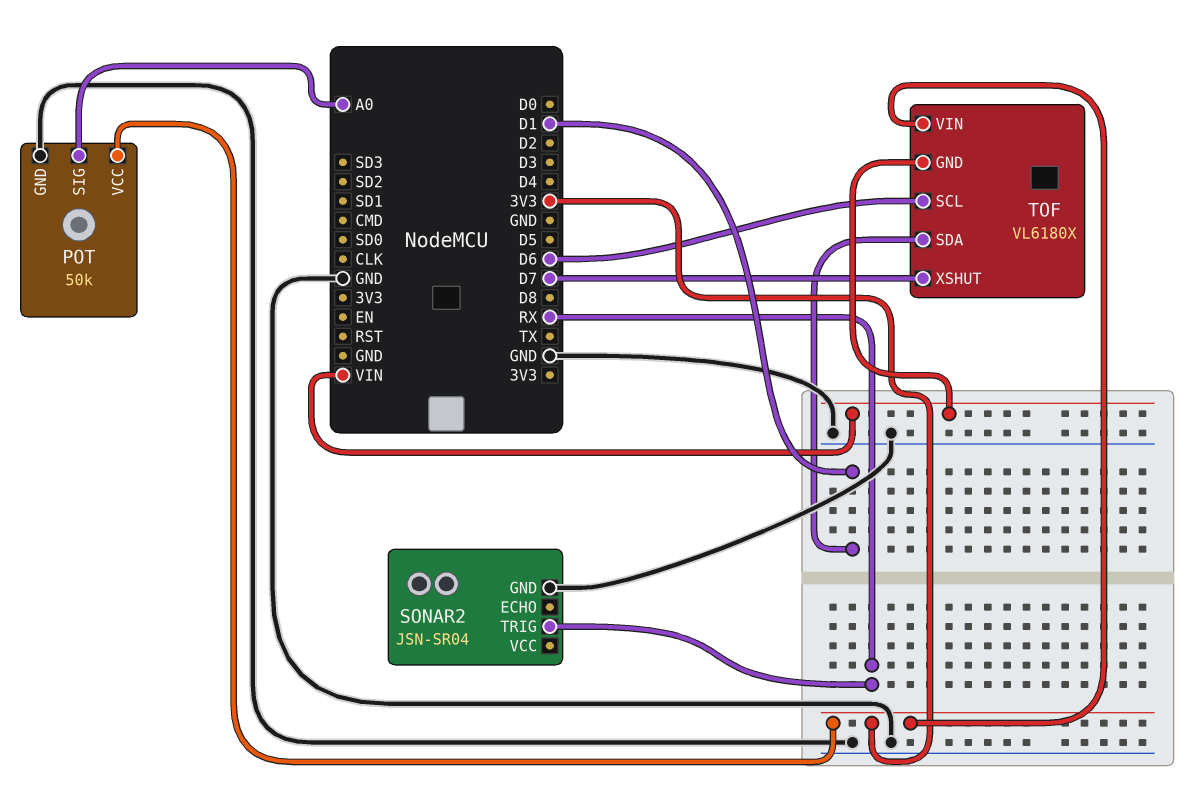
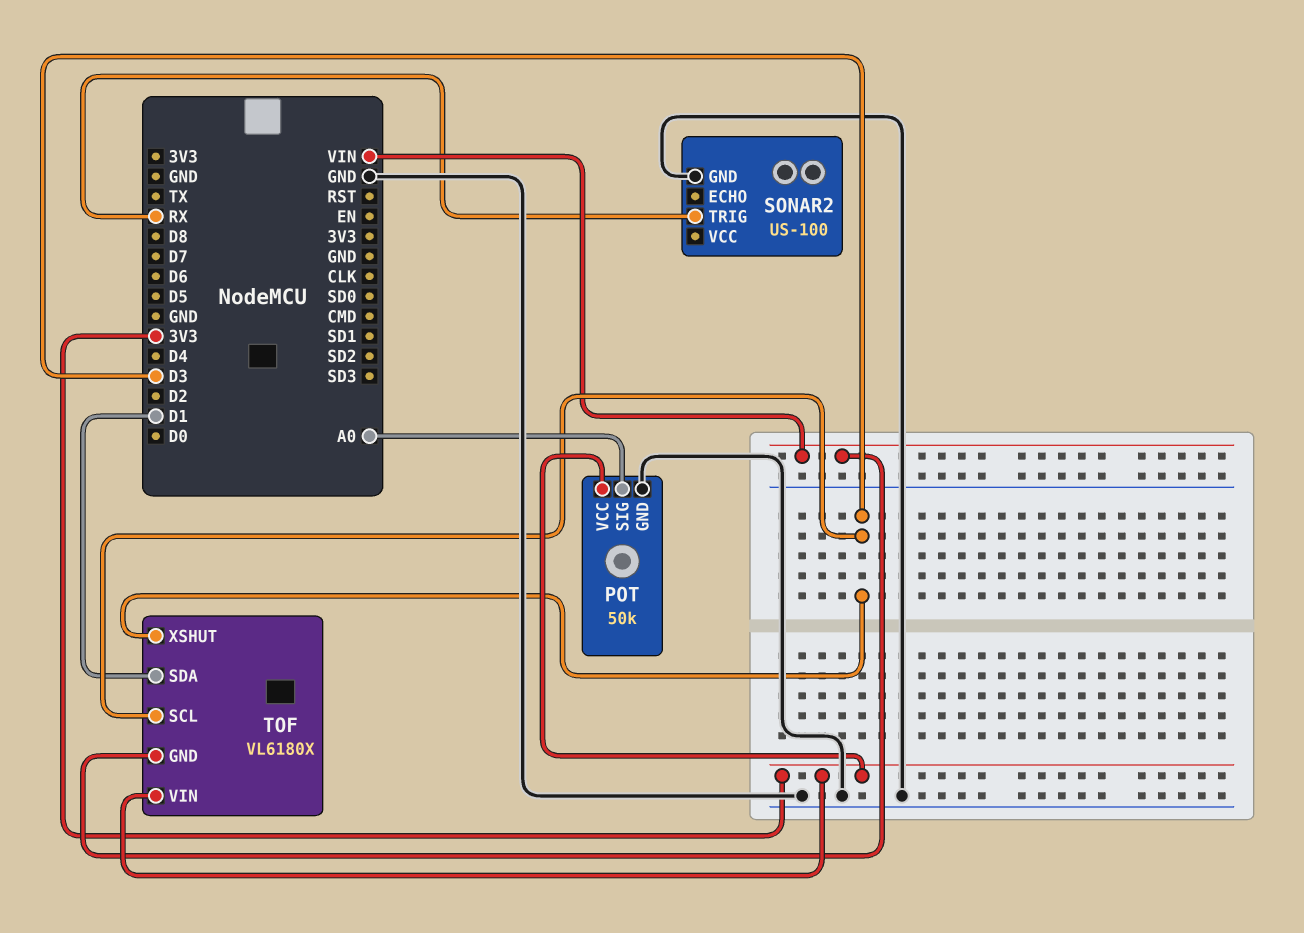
SONAR2: JSN-SR04 -> US-100
TOF pin SCL: D6 -> D3
TOF pin XSHUT: D7 -> D3

